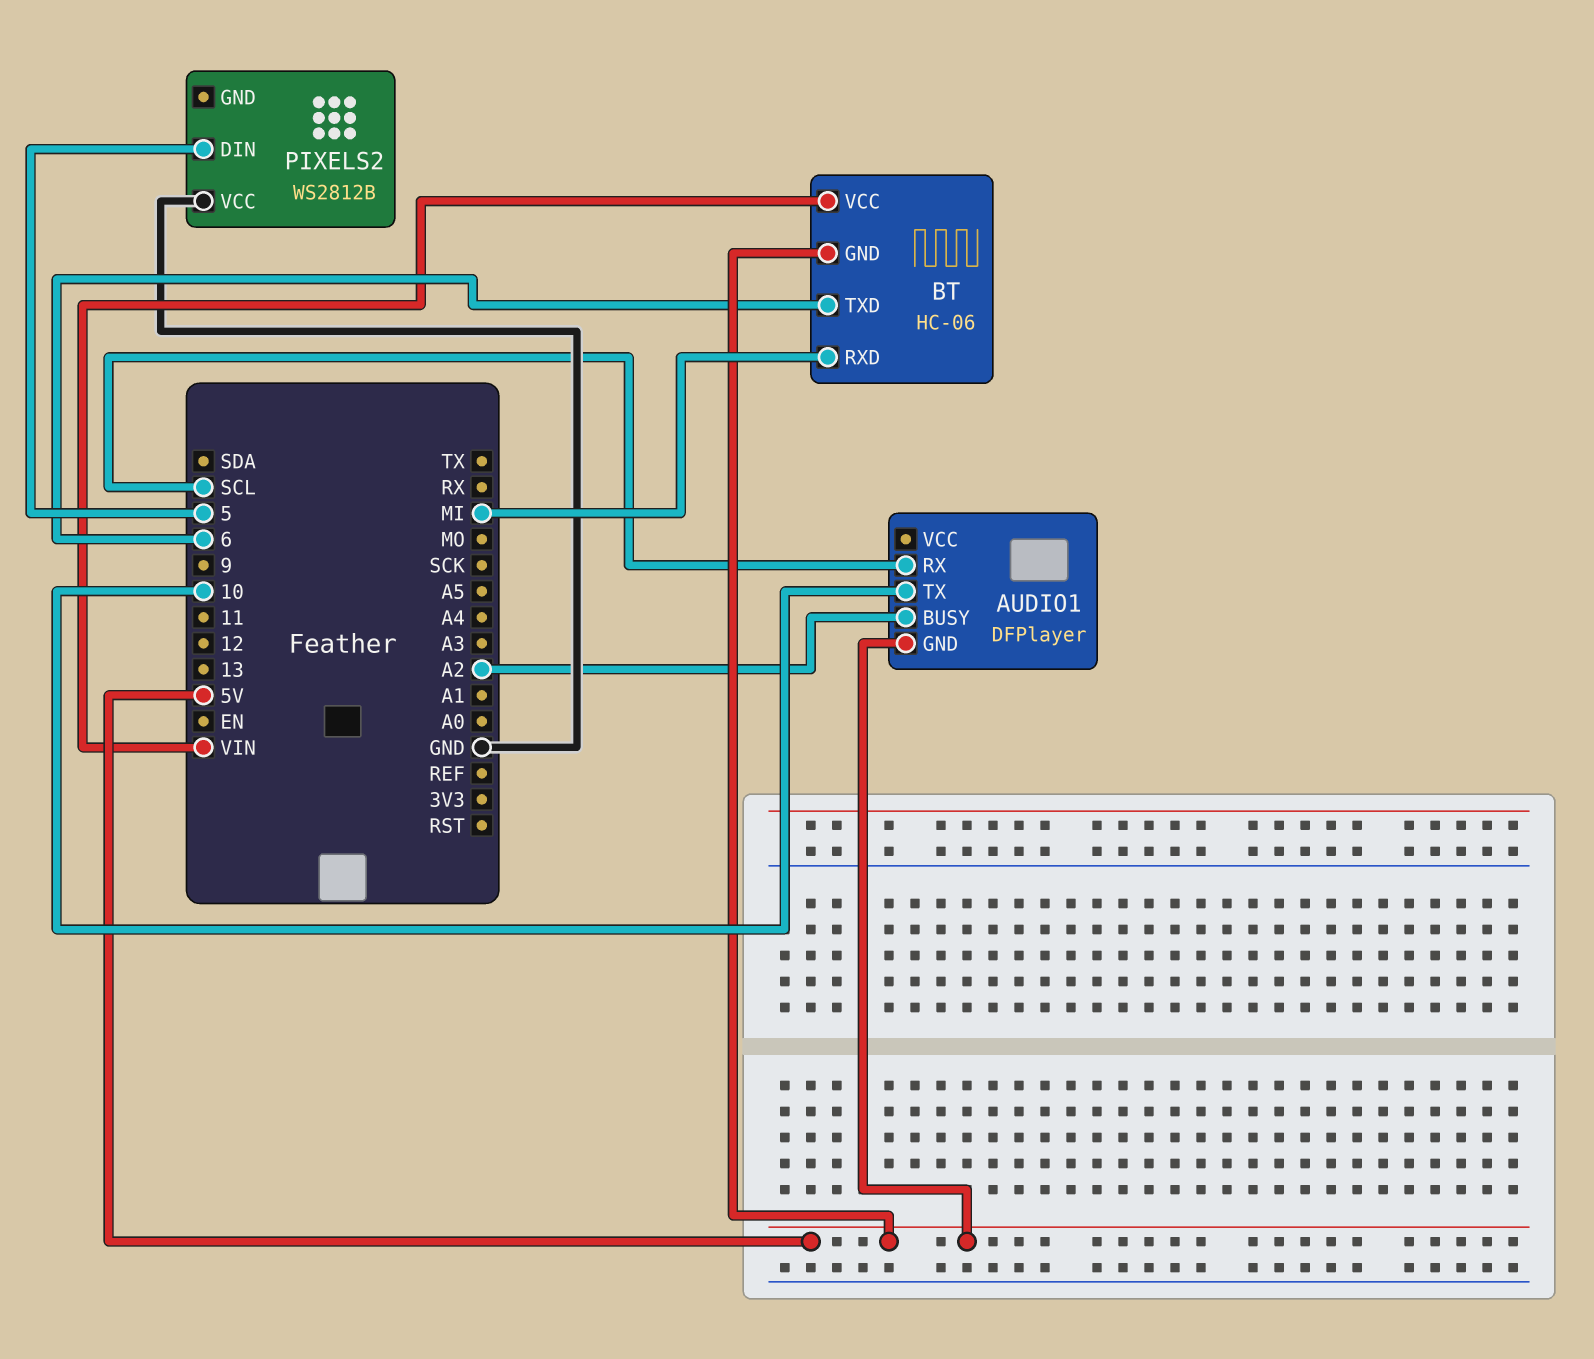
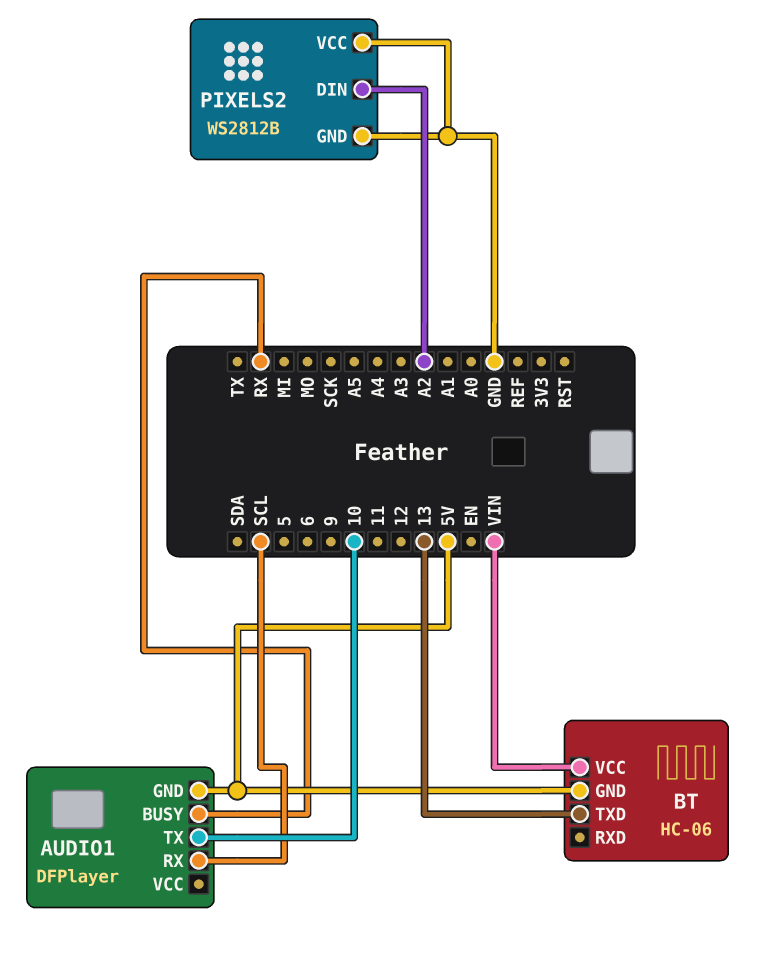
AUDIO1 pin BUSY: A2 -> RX
BT pin RXD: MI -> none
BT pin TXD: 6 -> 13
PIXELS2 pin DIN: 5 -> A2
PIXELS2 pin GND: none -> GND

